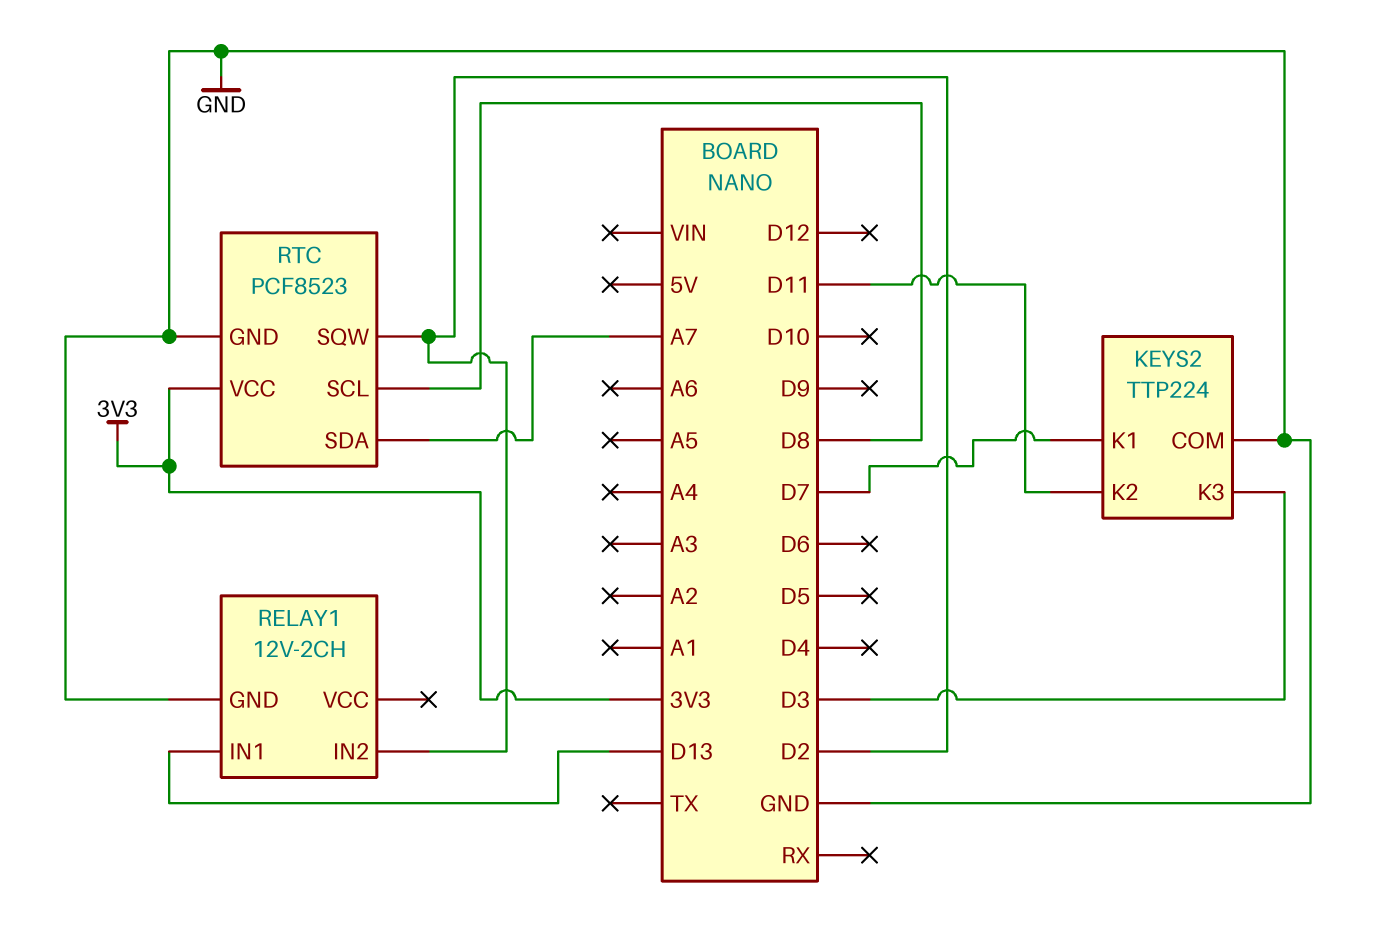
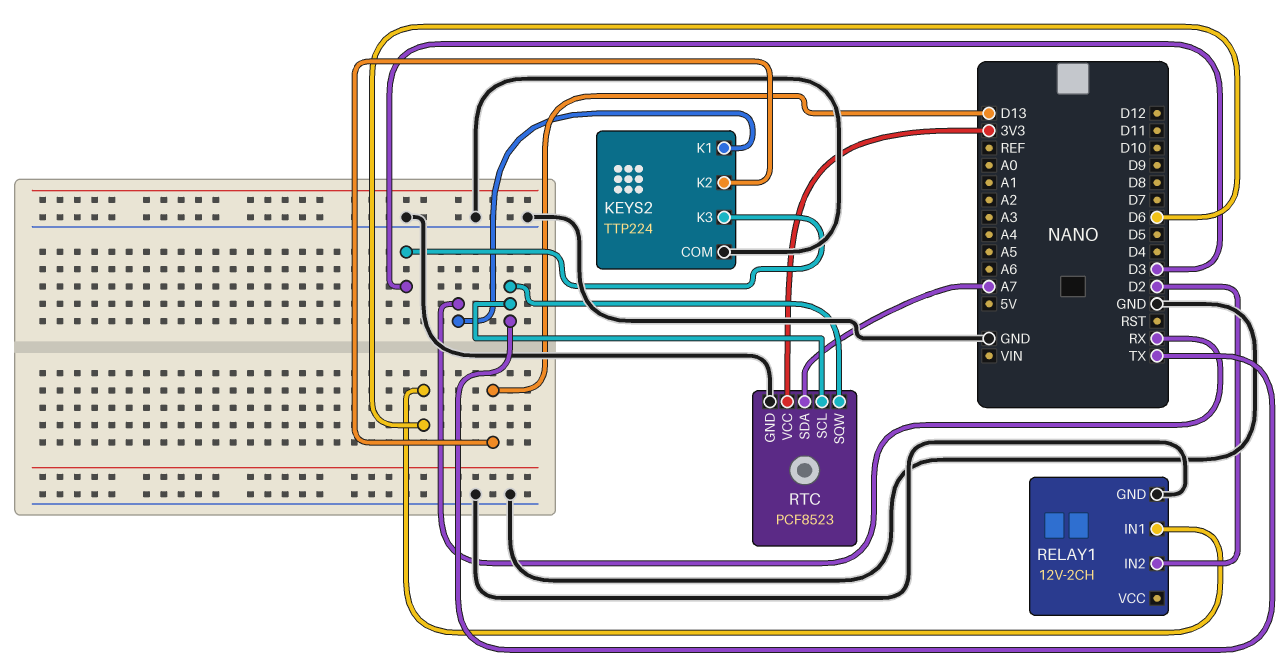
KEYS2 pin K1: D7 -> RX
KEYS2 pin K2: D11 -> D13
RELAY1 pin IN1: D13 -> D6
RTC pin SCL: D8 -> TX
RTC pin SQW: D2 -> TX

